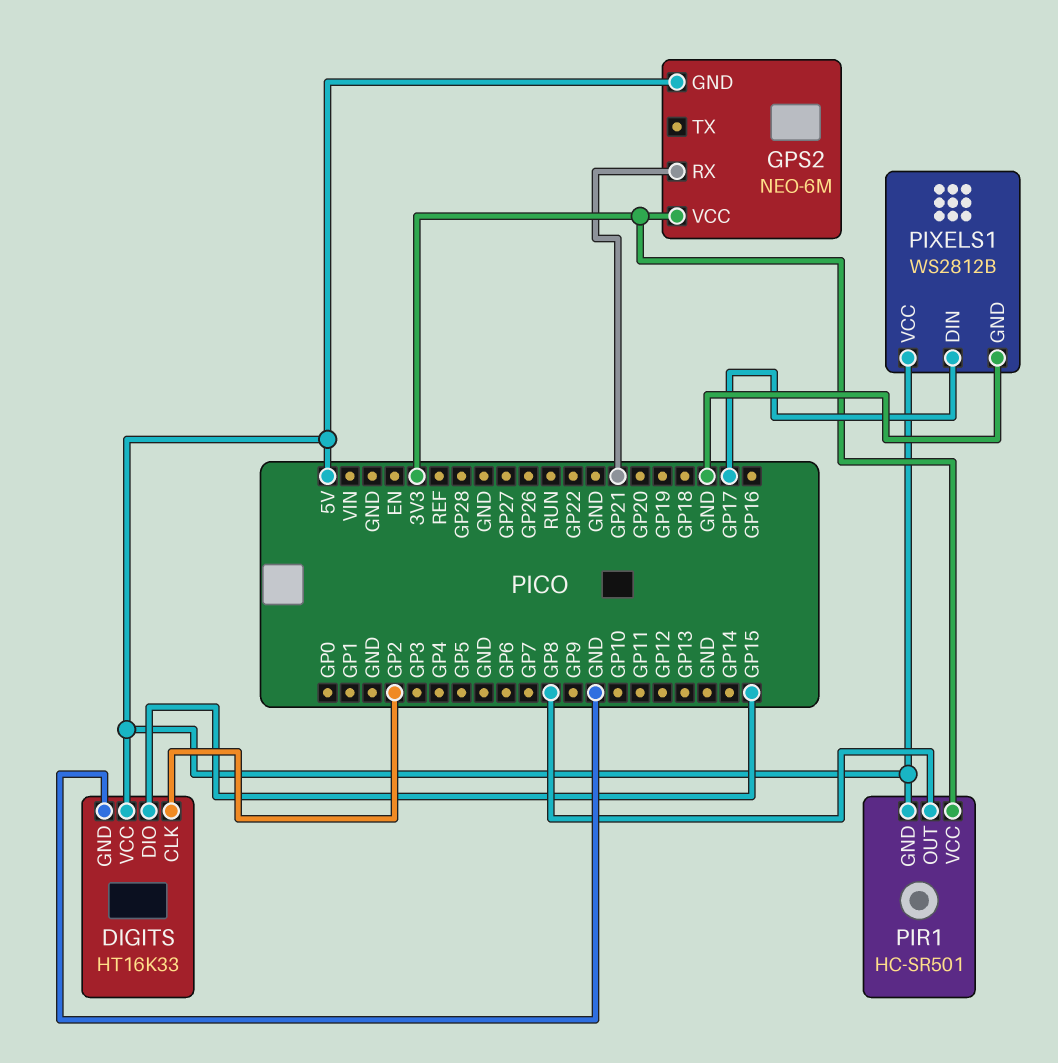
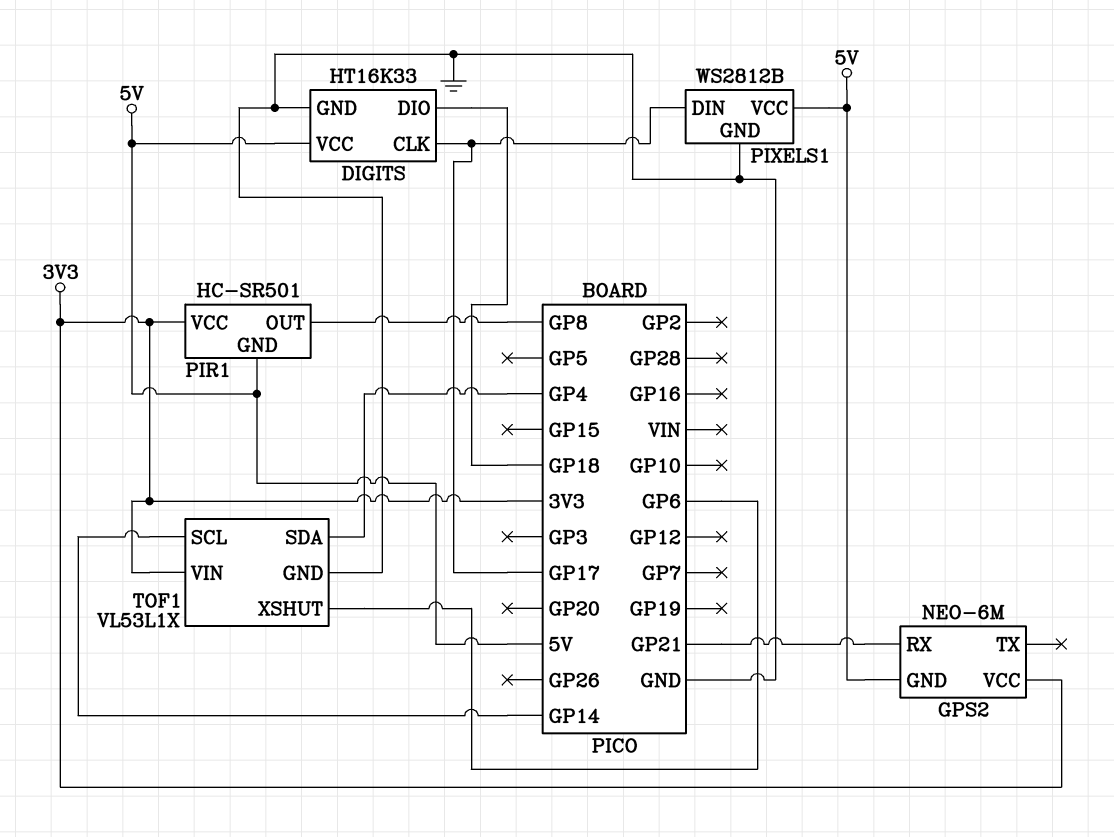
DIGITS pin CLK: GP2 -> GP17
DIGITS pin DIO: GP15 -> GP18
TOF1: none -> VL53L1X
TOF1 pin GND: none -> GND
TOF1 pin SCL: none -> GP14
TOF1 pin SDA: none -> GP4
TOF1 pin VIN: none -> 3V3
TOF1 pin XSHUT: none -> GP6

